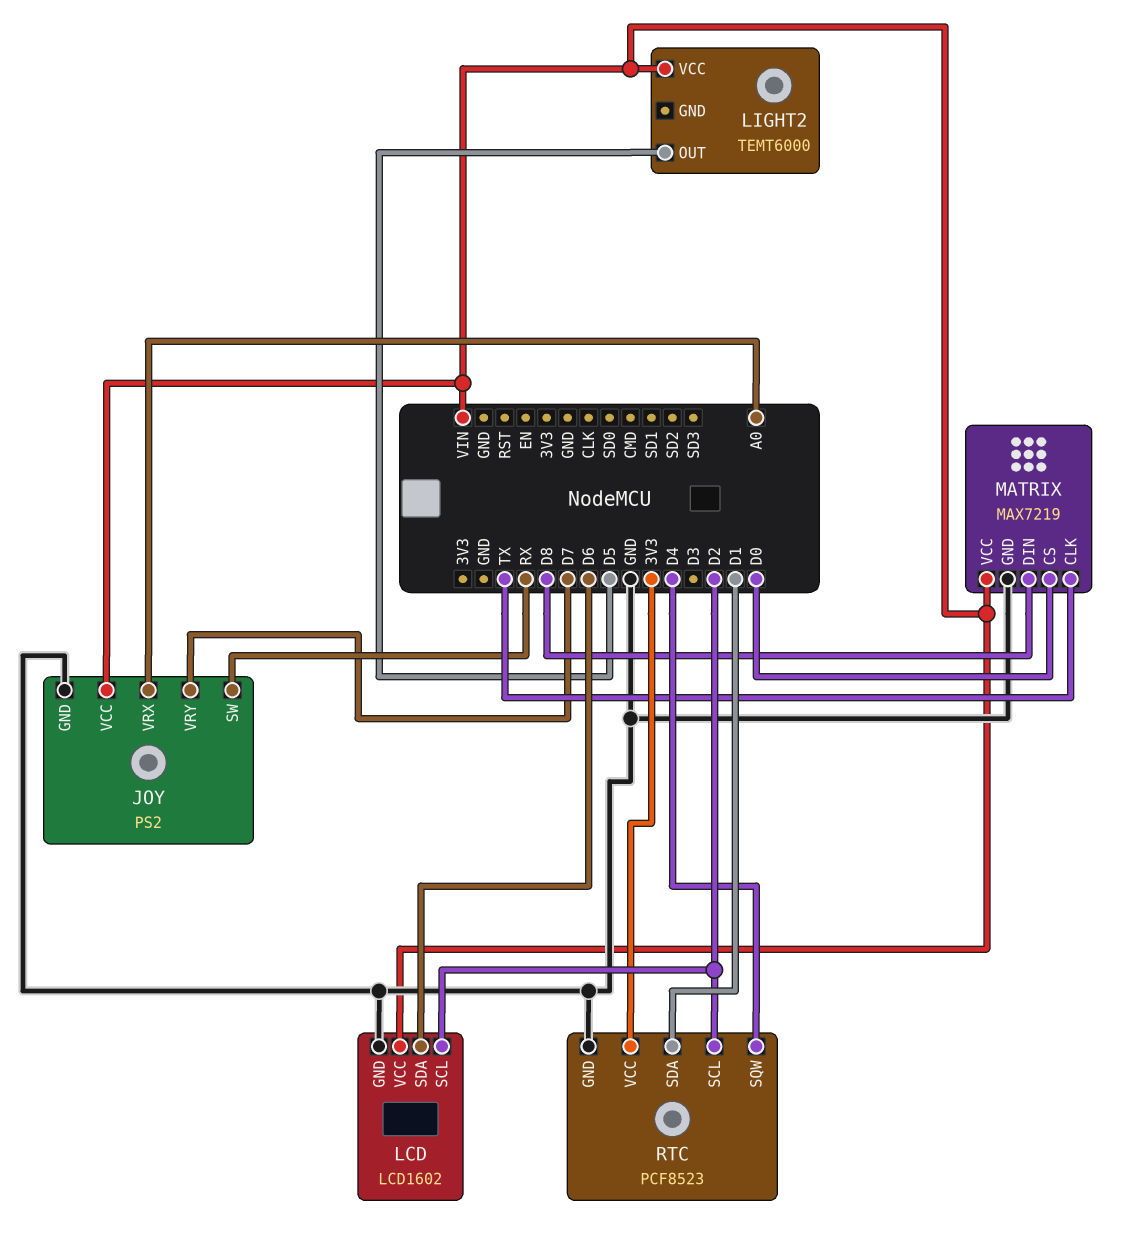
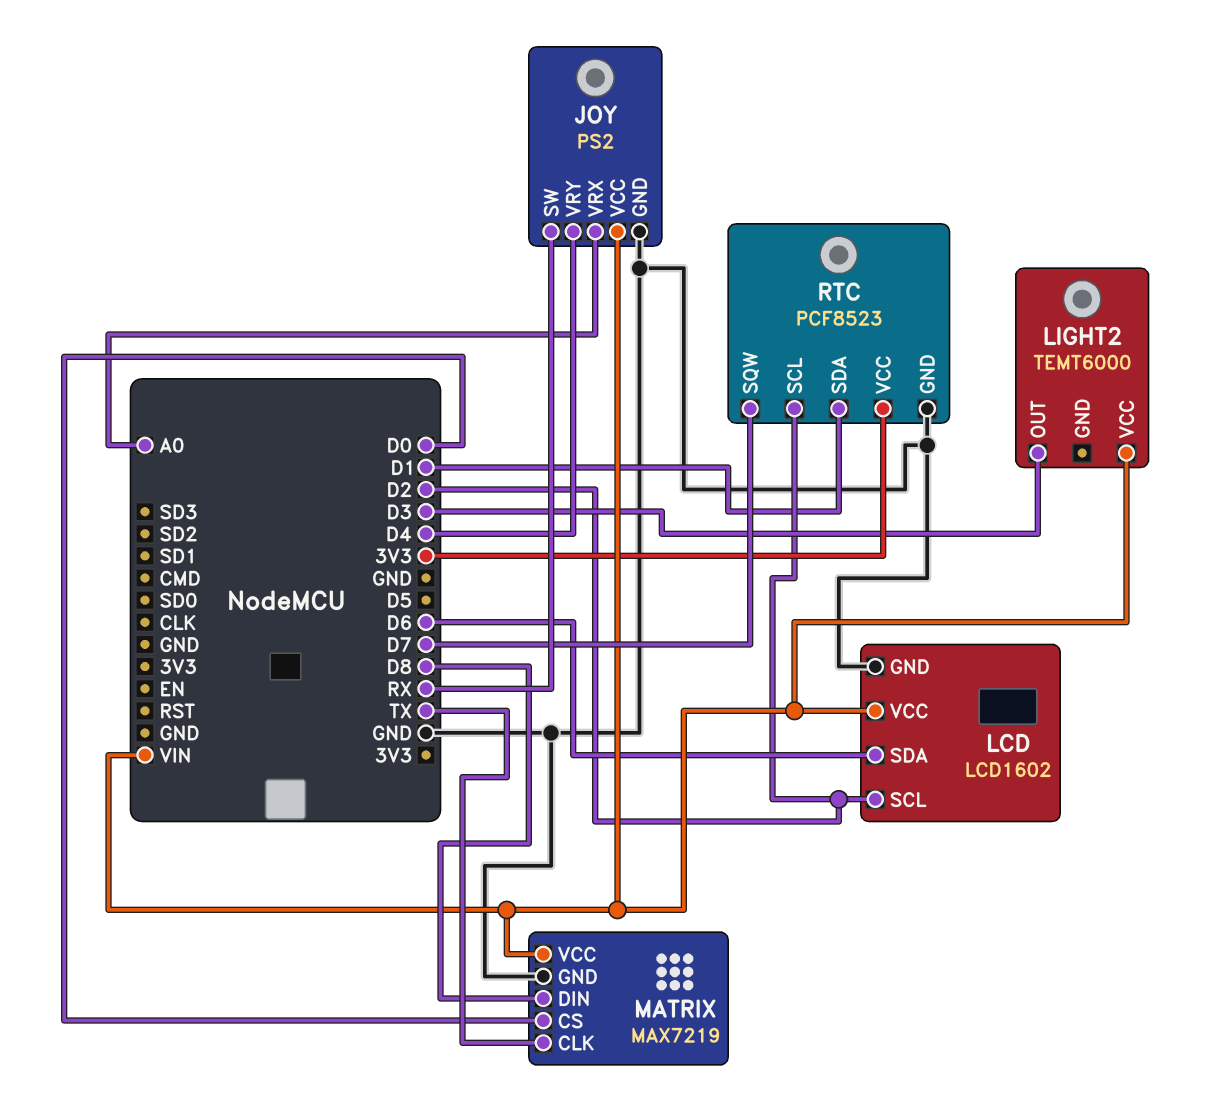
JOY pin VRY: D7 -> D4
LIGHT2 pin OUT: D5 -> D3
RTC pin SQW: D4 -> D7

